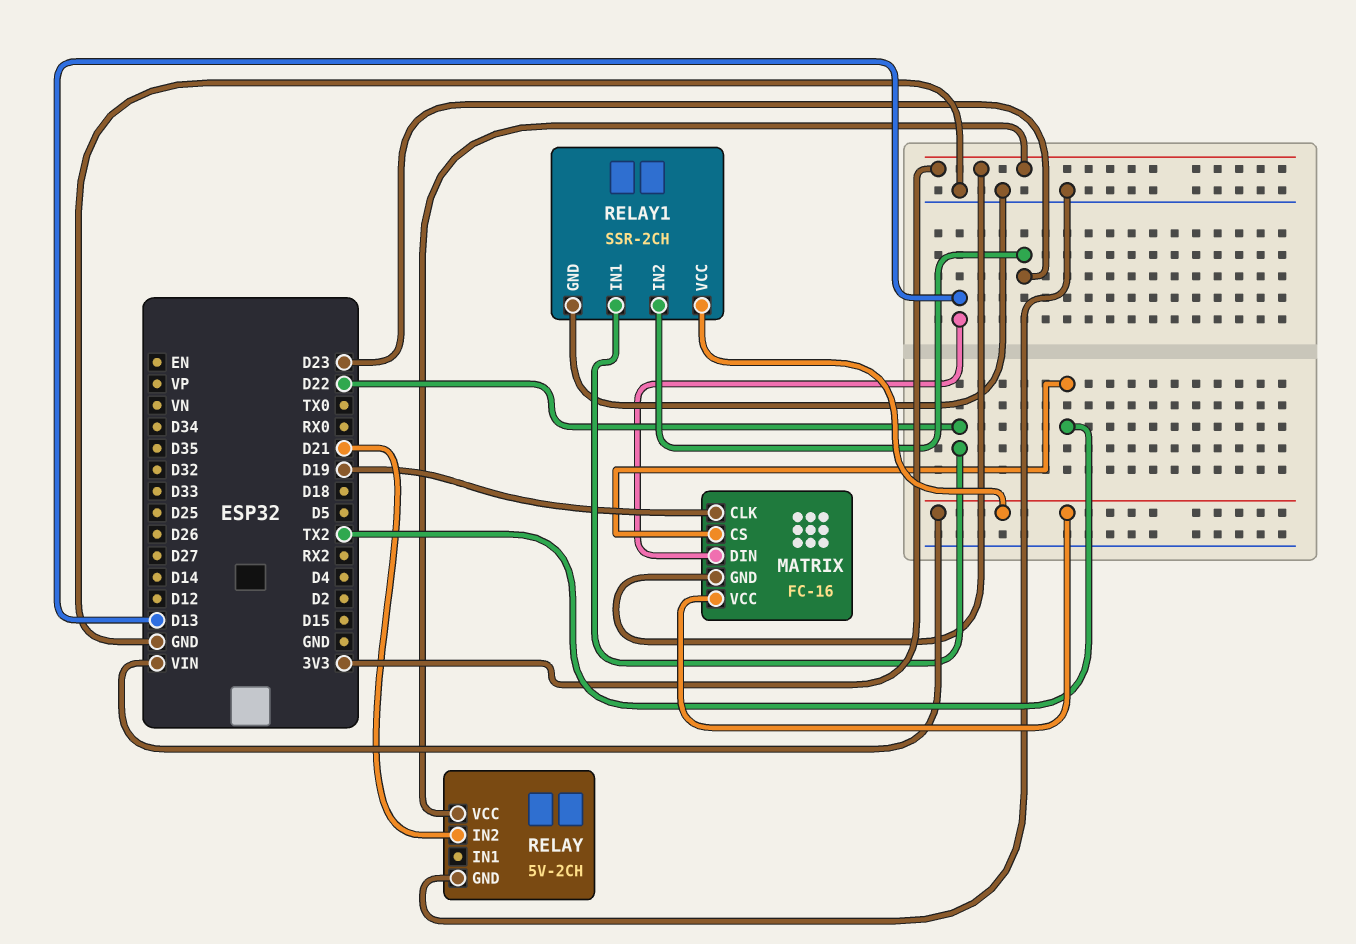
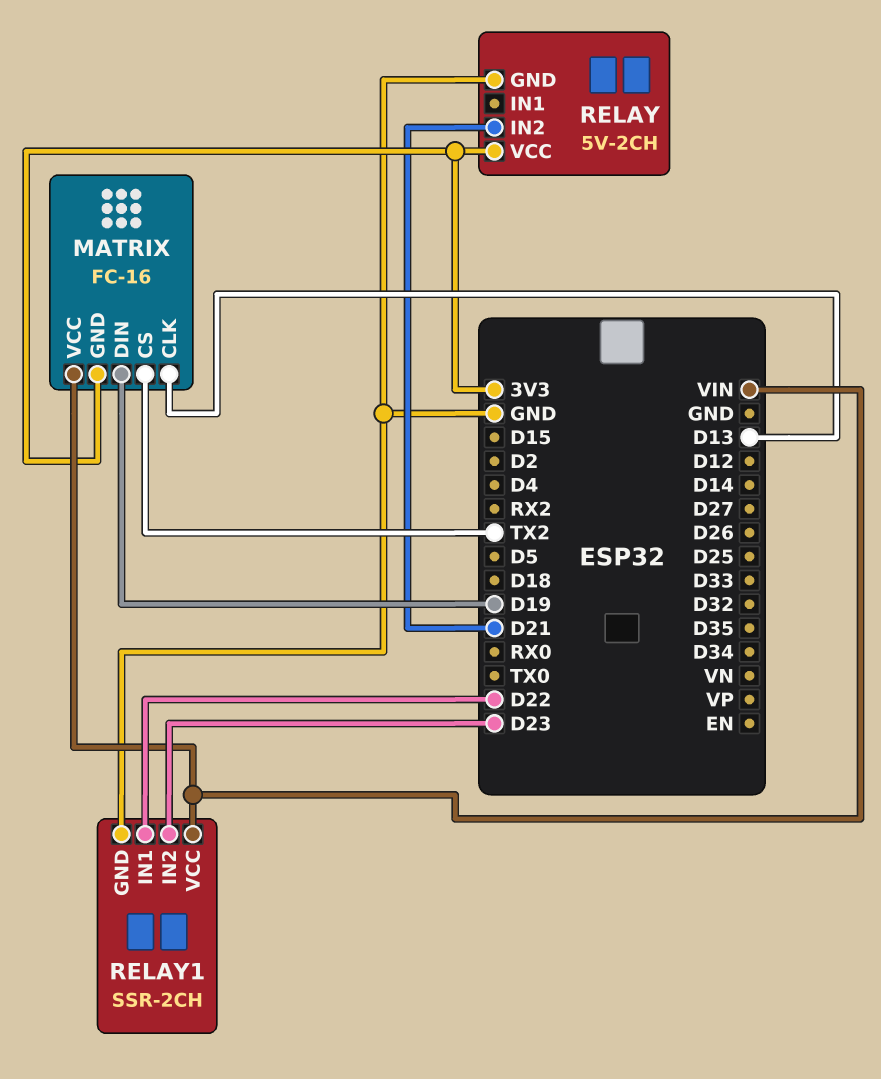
MATRIX pin CLK: D19 -> D13
MATRIX pin DIN: D13 -> D19

